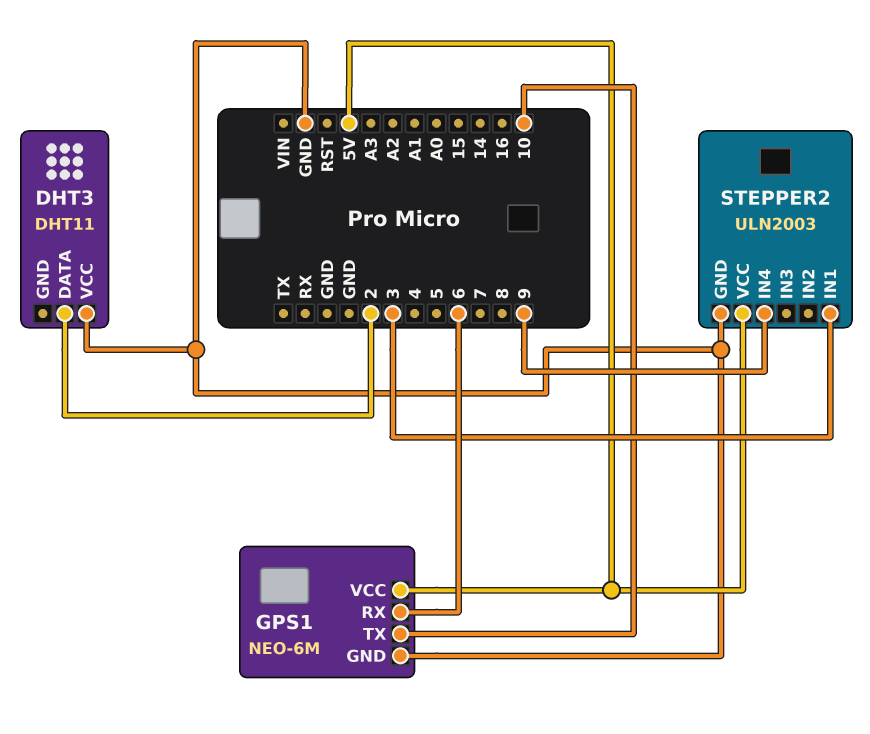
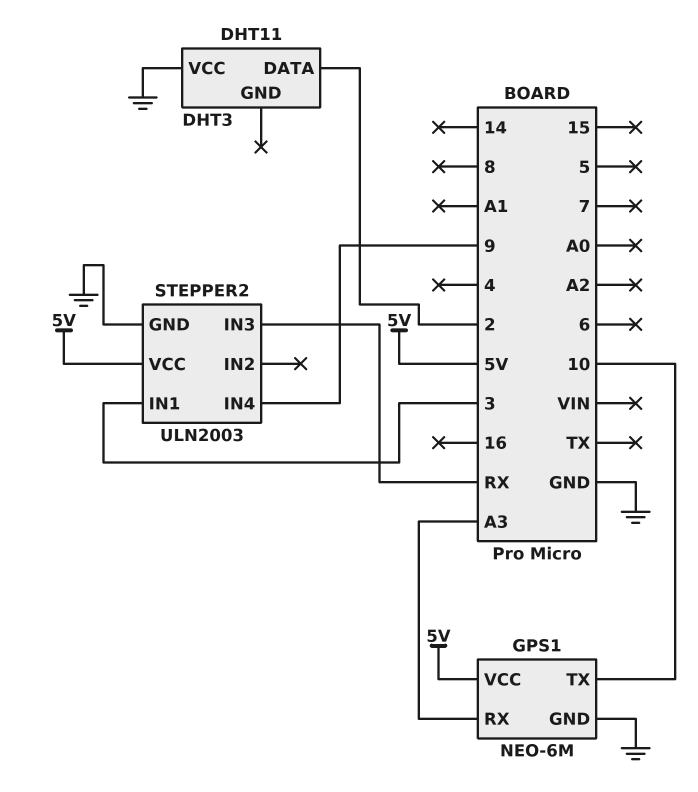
GPS1 pin RX: 6 -> A3
STEPPER2 pin IN3: none -> RX

